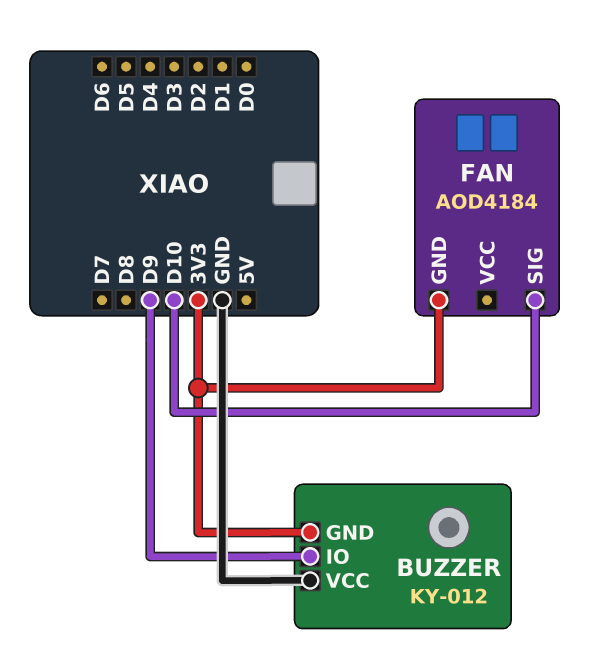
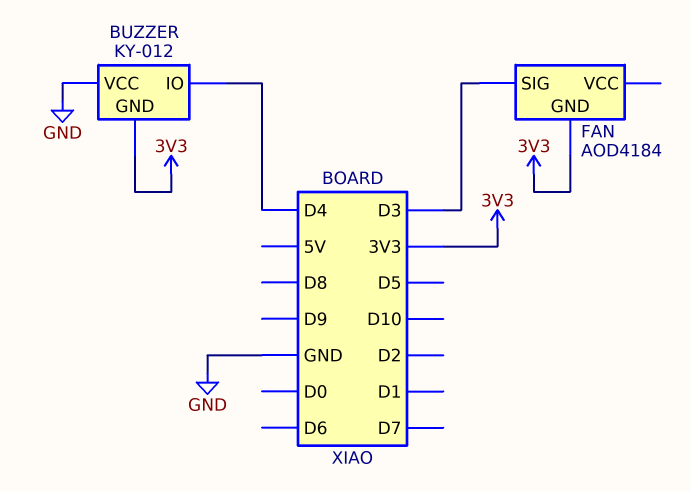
BUZZER pin IO: D9 -> D4
FAN pin SIG: D10 -> D3

